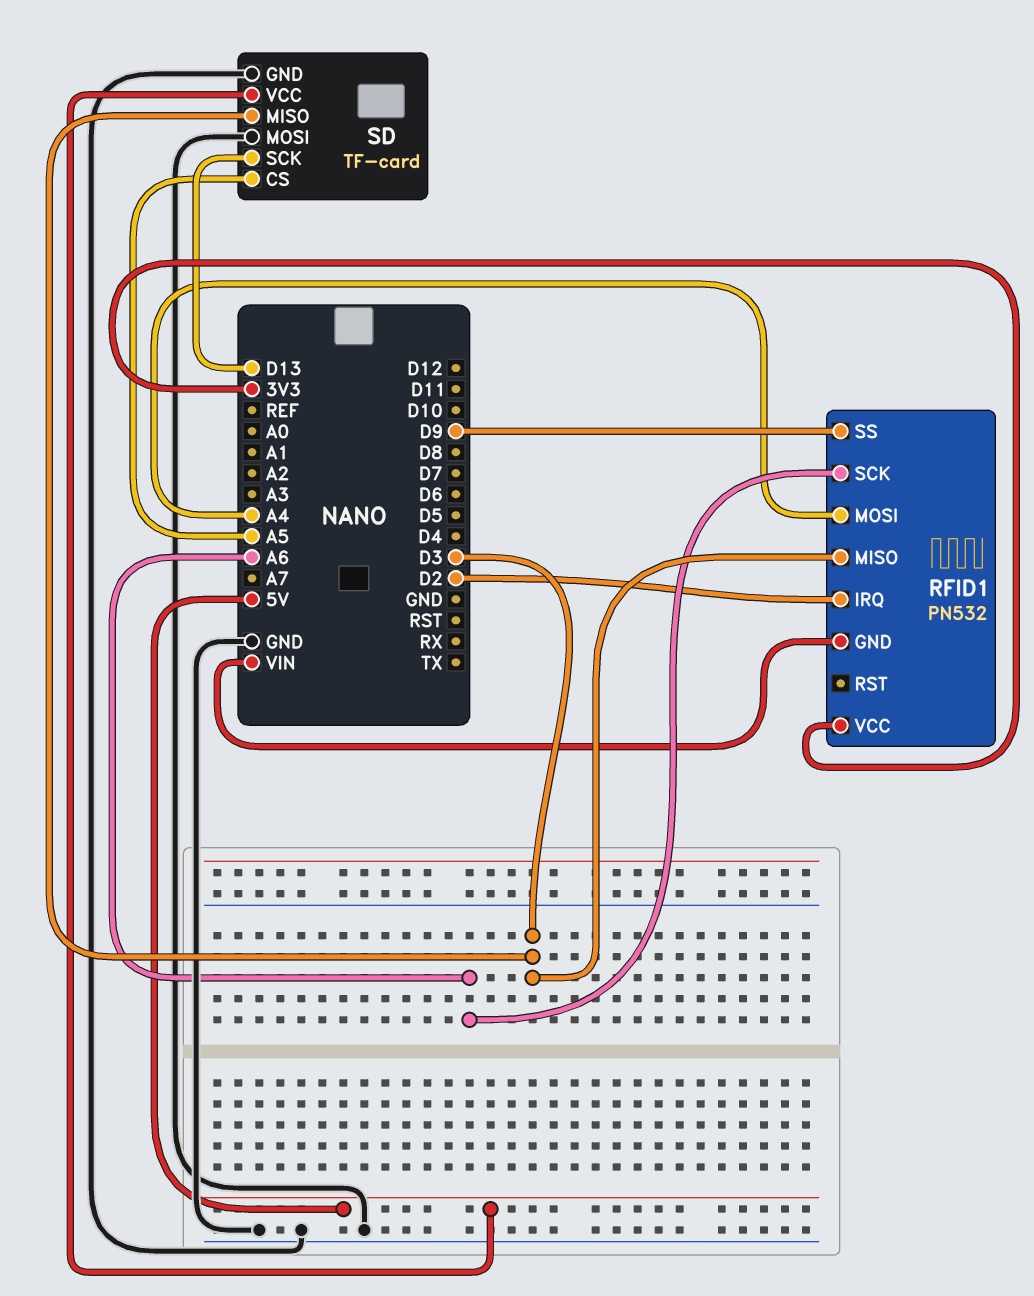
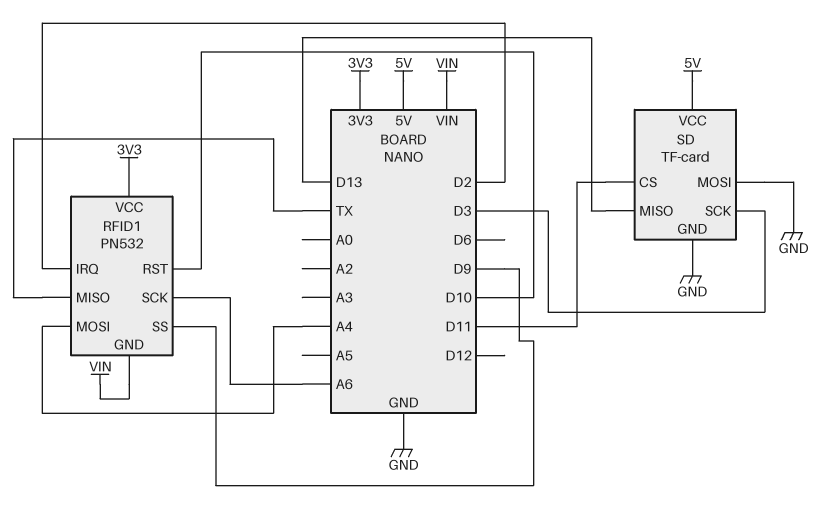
RFID1 pin MISO: D3 -> TX
RFID1 pin RST: none -> D10
SD pin CS: A5 -> D11
SD pin MISO: D3 -> D13
SD pin SCK: D13 -> D3

